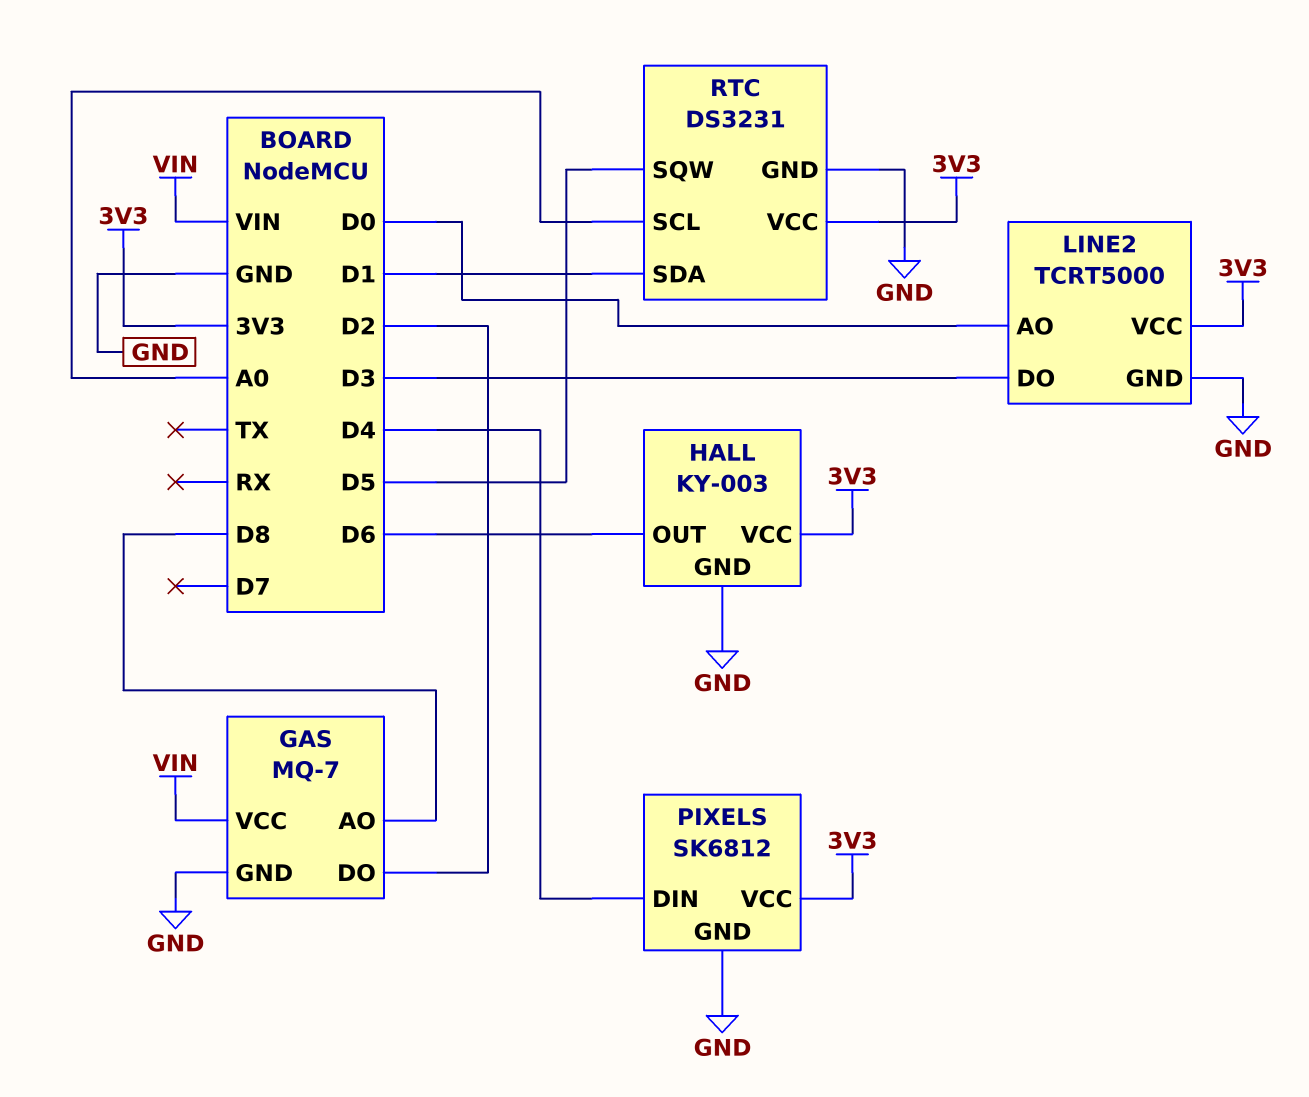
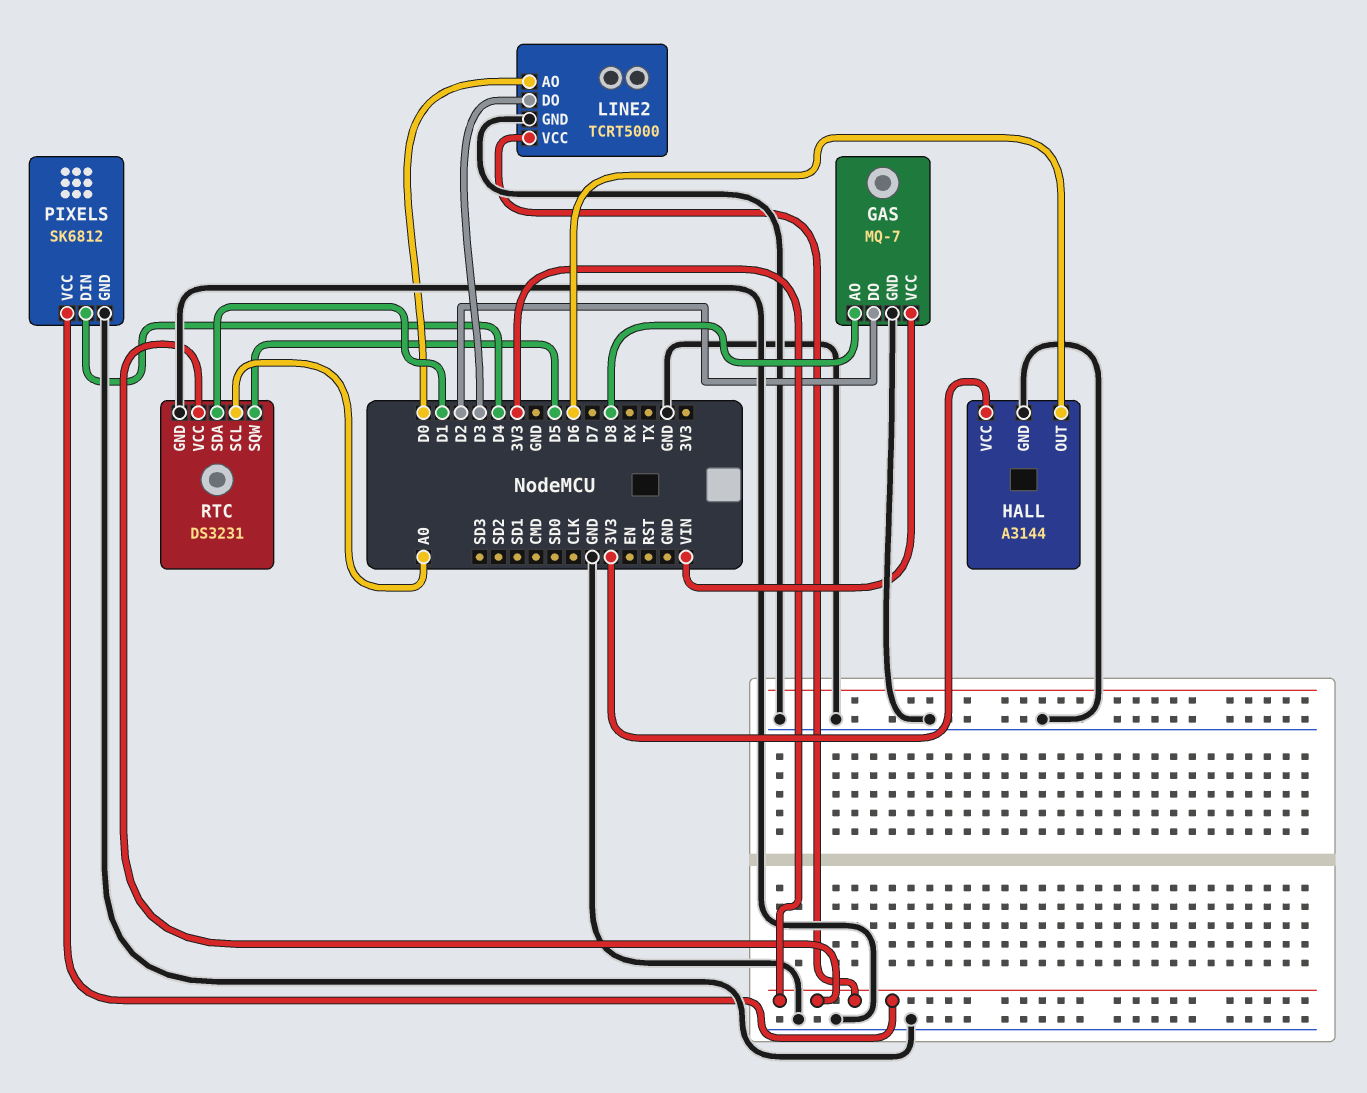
HALL: KY-003 -> A3144

